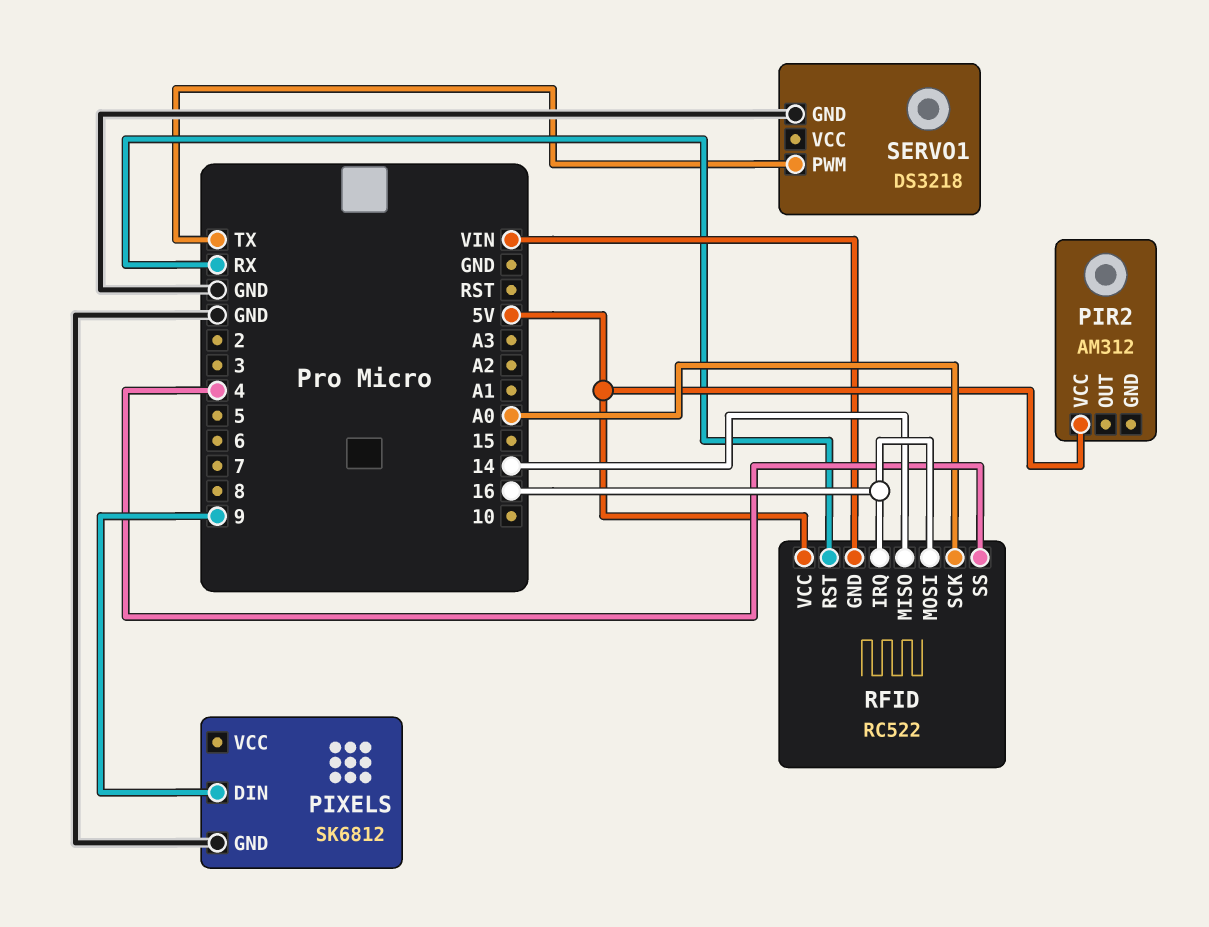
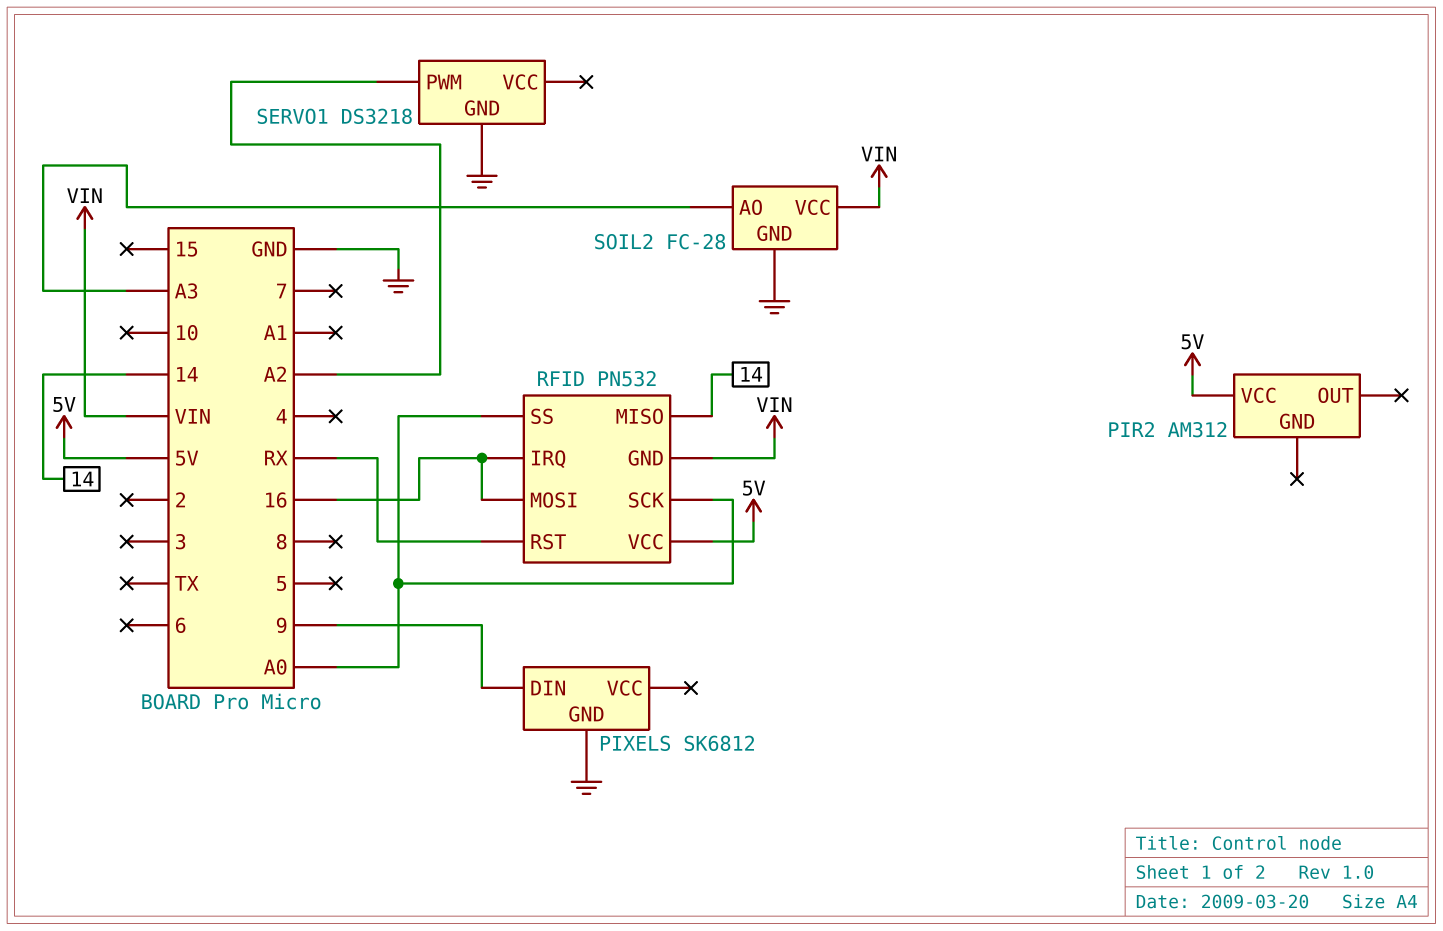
RFID: RC522 -> PN532
RFID pin SS: 4 -> A0
SERVO1 pin PWM: TX -> A2
SOIL2: none -> FC-28
SOIL2 pin AO: none -> A3
SOIL2 pin GND: none -> GND
SOIL2 pin VCC: none -> VIN

